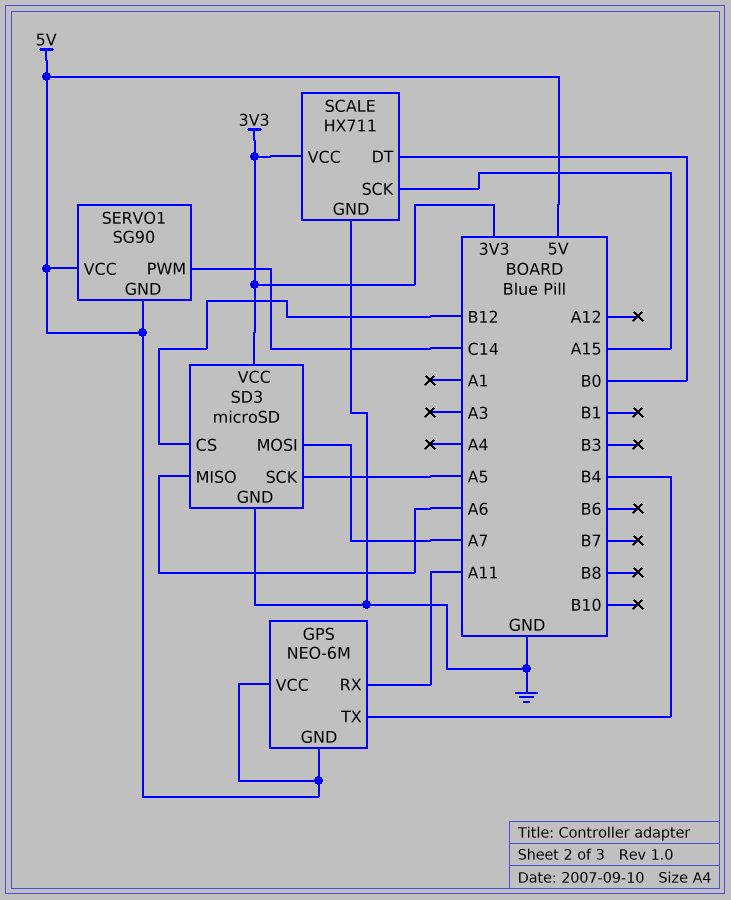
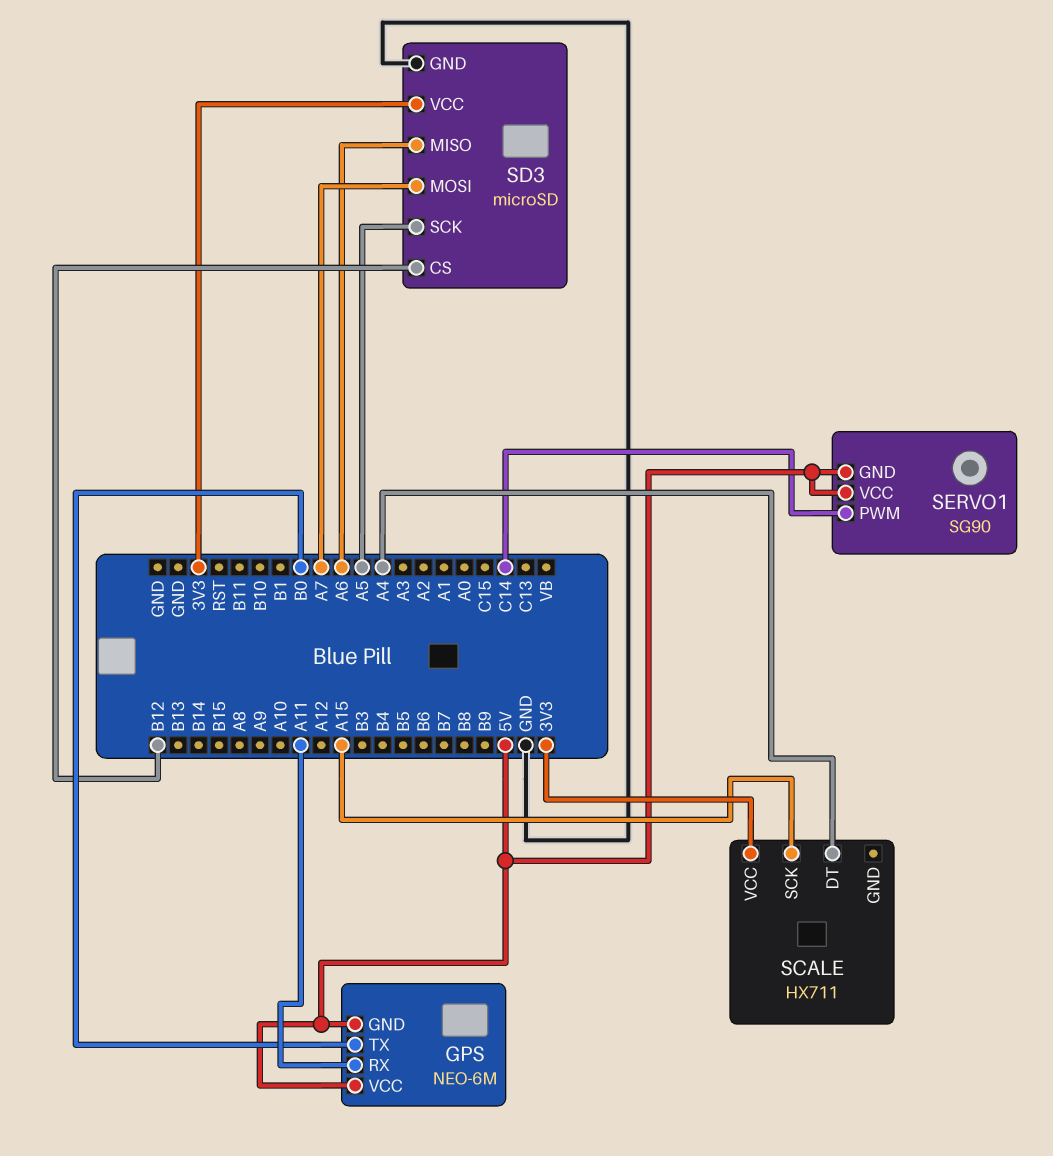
GPS pin TX: B4 -> B0
SCALE pin DT: B0 -> A4
SCALE pin GND: GND -> none

